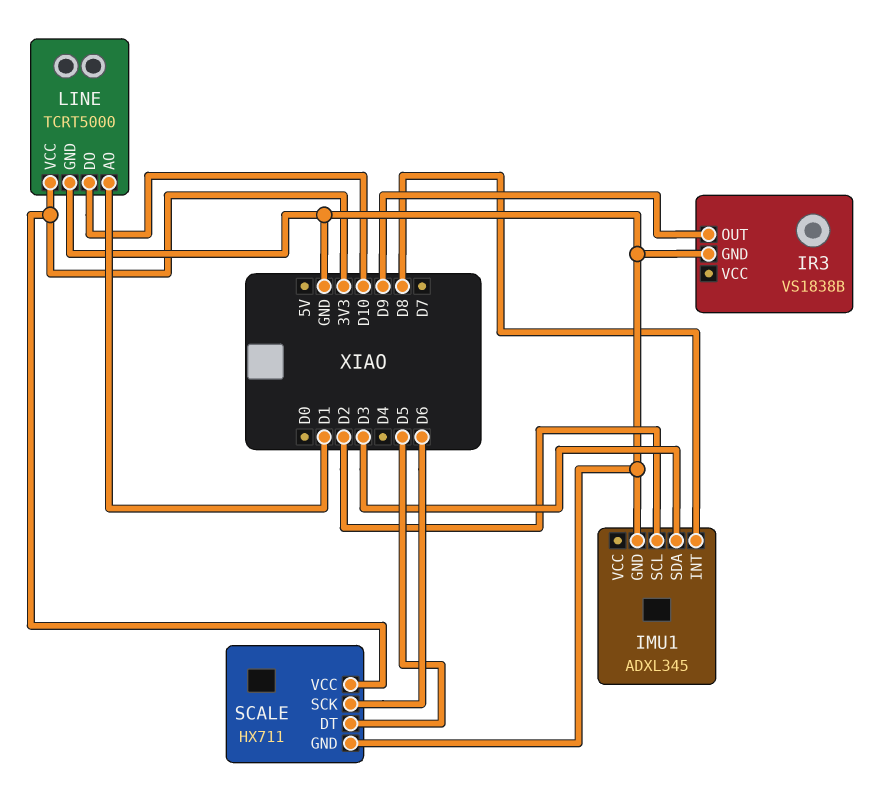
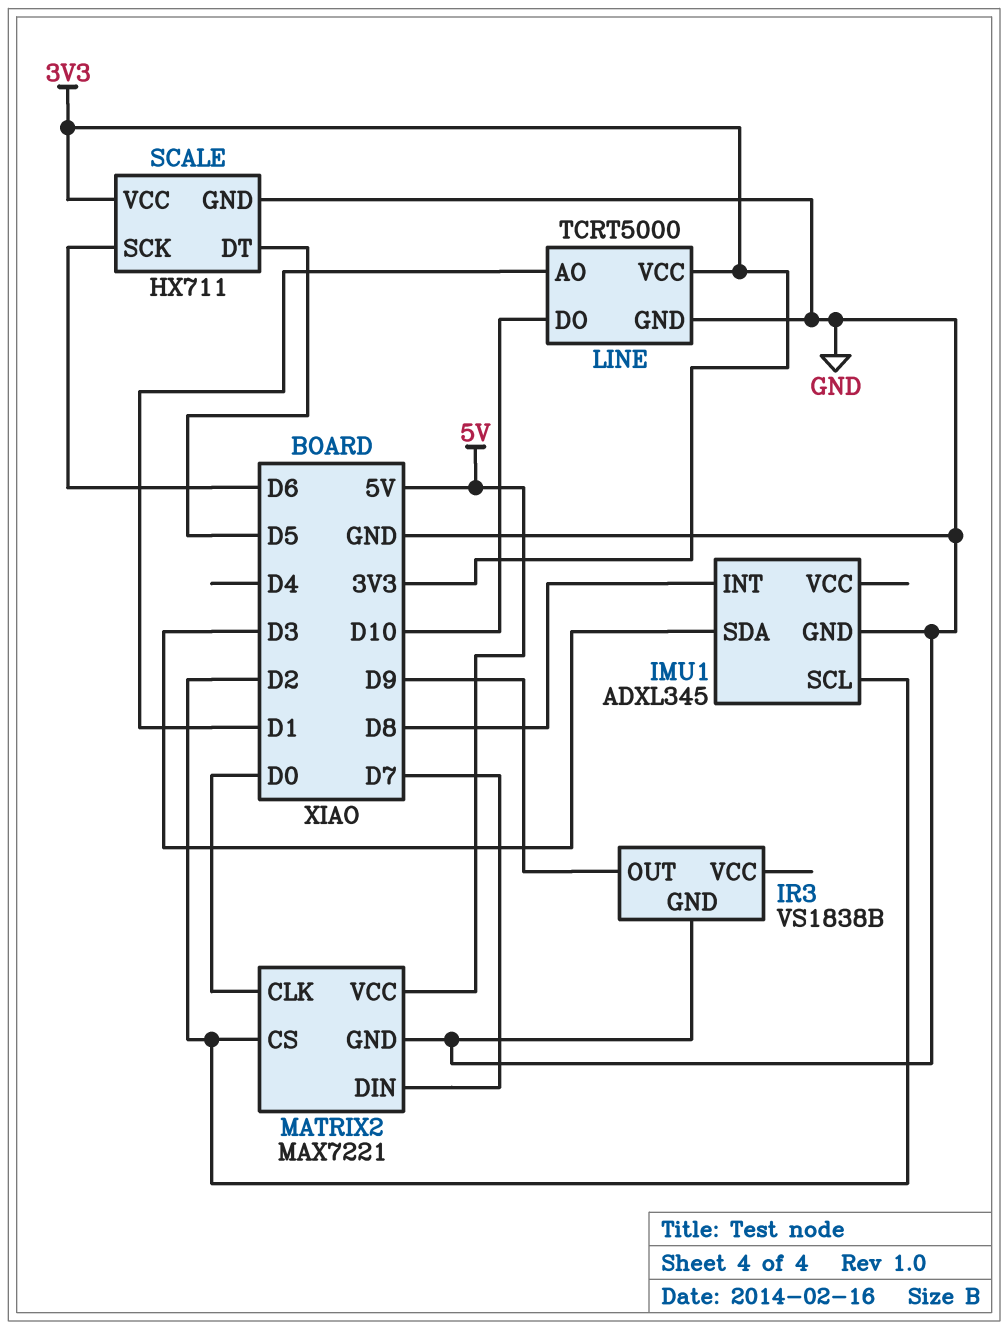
MATRIX2: none -> MAX7221
MATRIX2 pin CLK: none -> D0
MATRIX2 pin CS: none -> D2
MATRIX2 pin DIN: none -> D7
MATRIX2 pin GND: none -> GND
MATRIX2 pin VCC: none -> 5V

